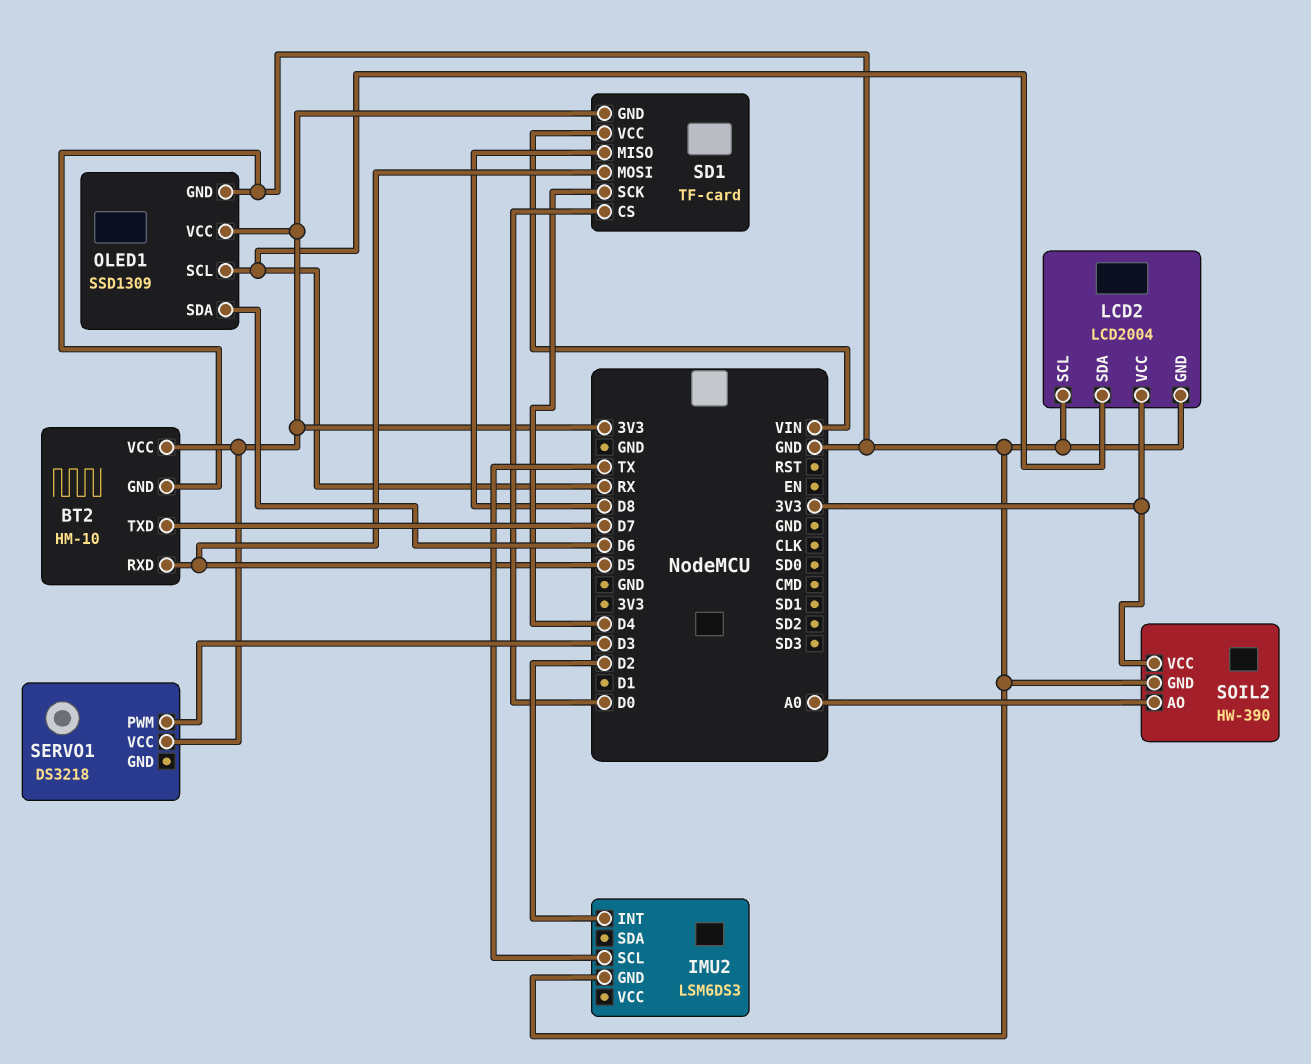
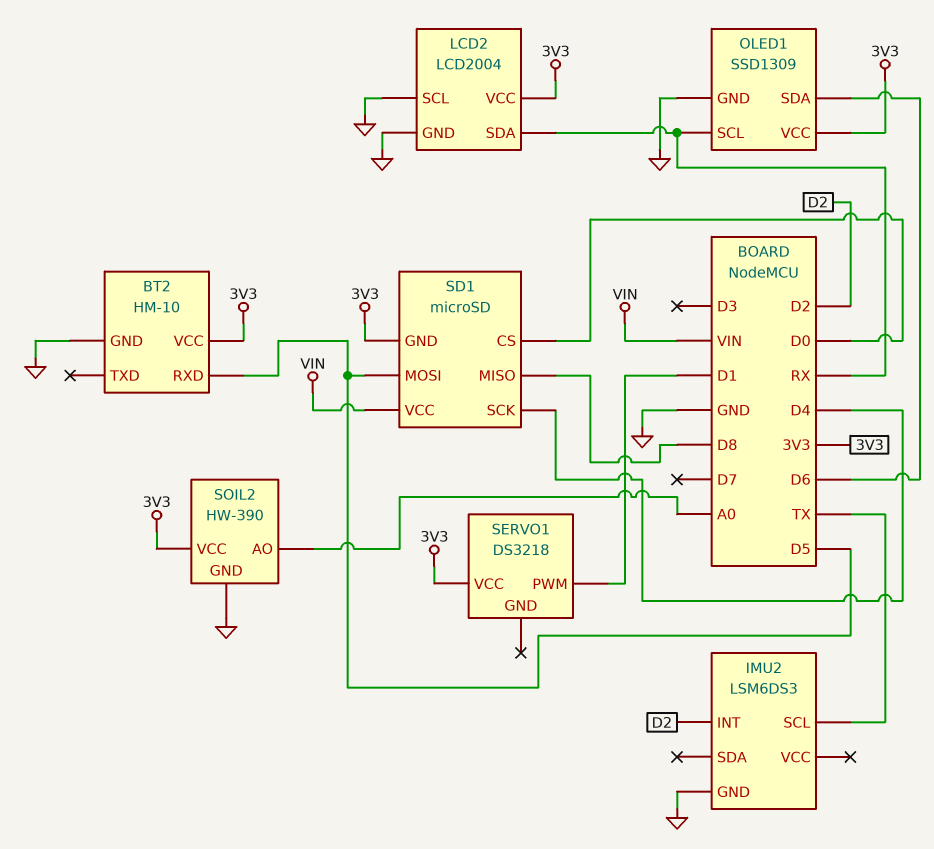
BT2 pin TXD: D7 -> none
SD1: TF-card -> microSD
SERVO1 pin PWM: D3 -> D1

